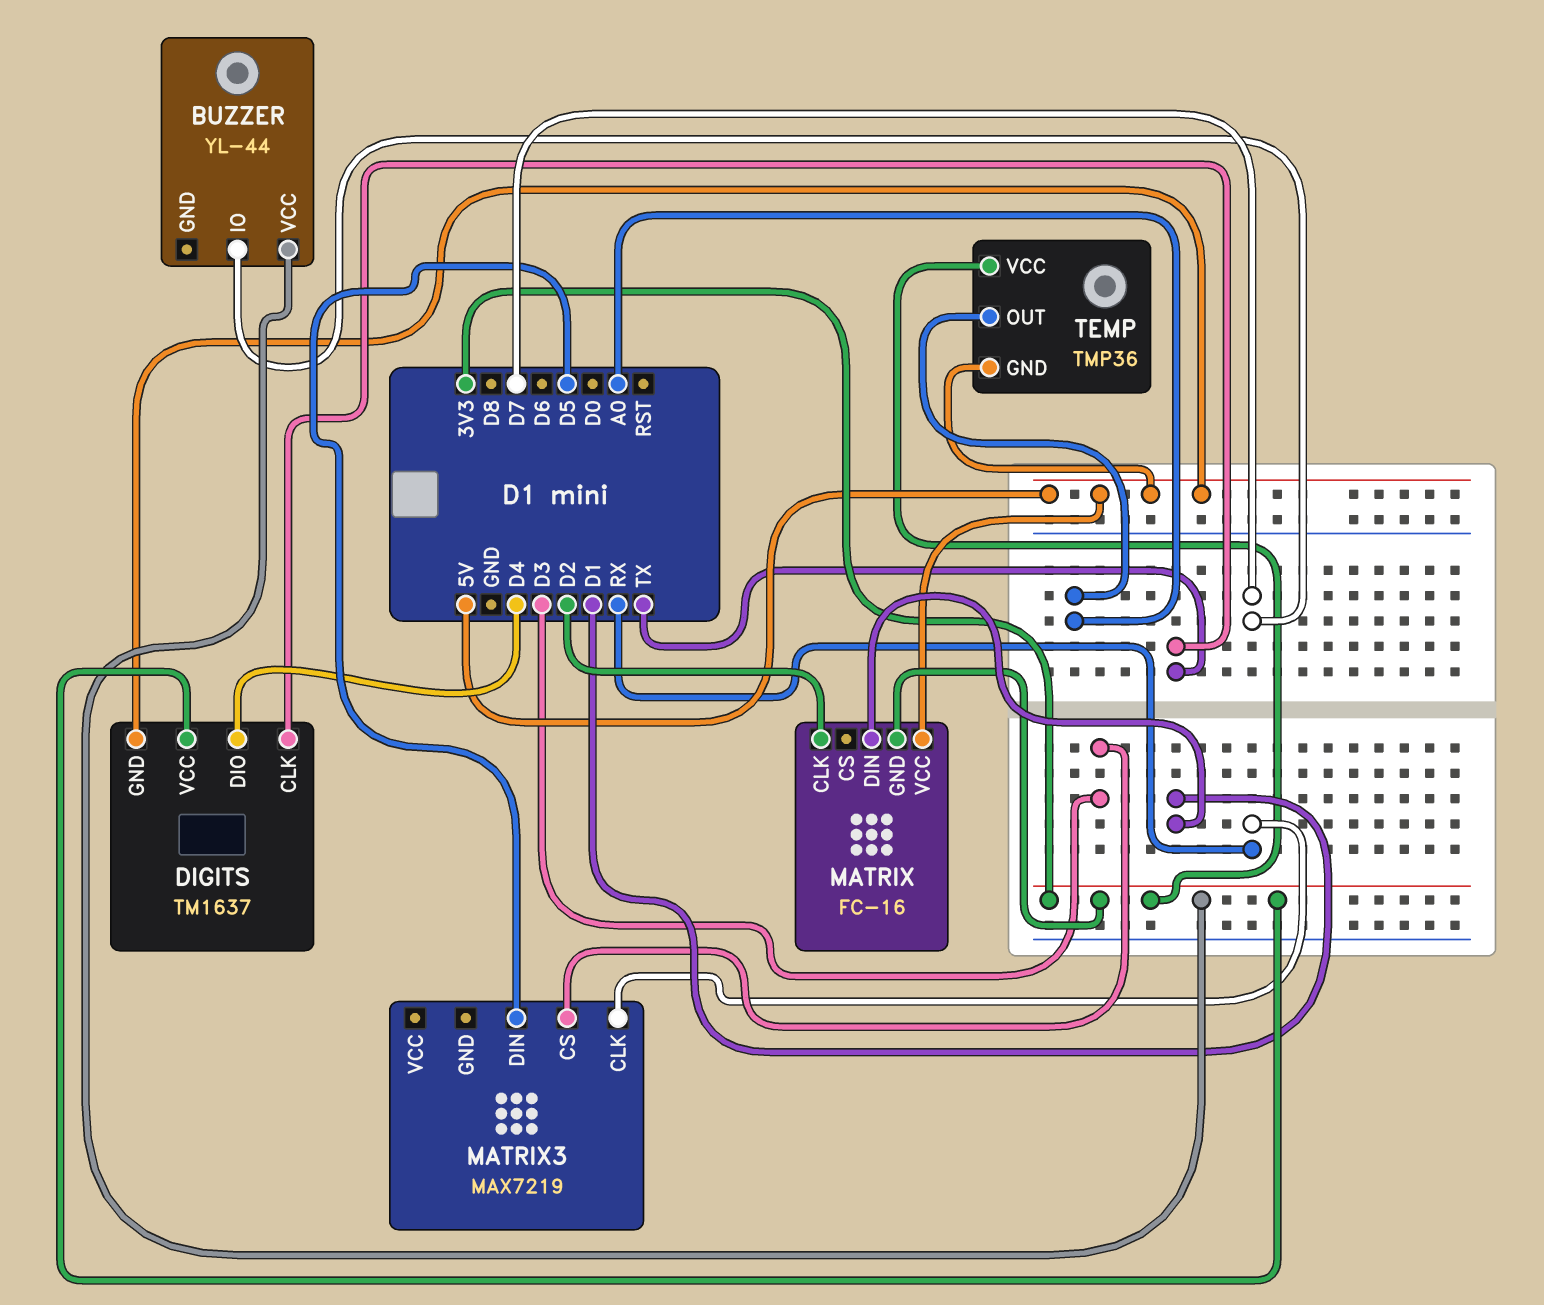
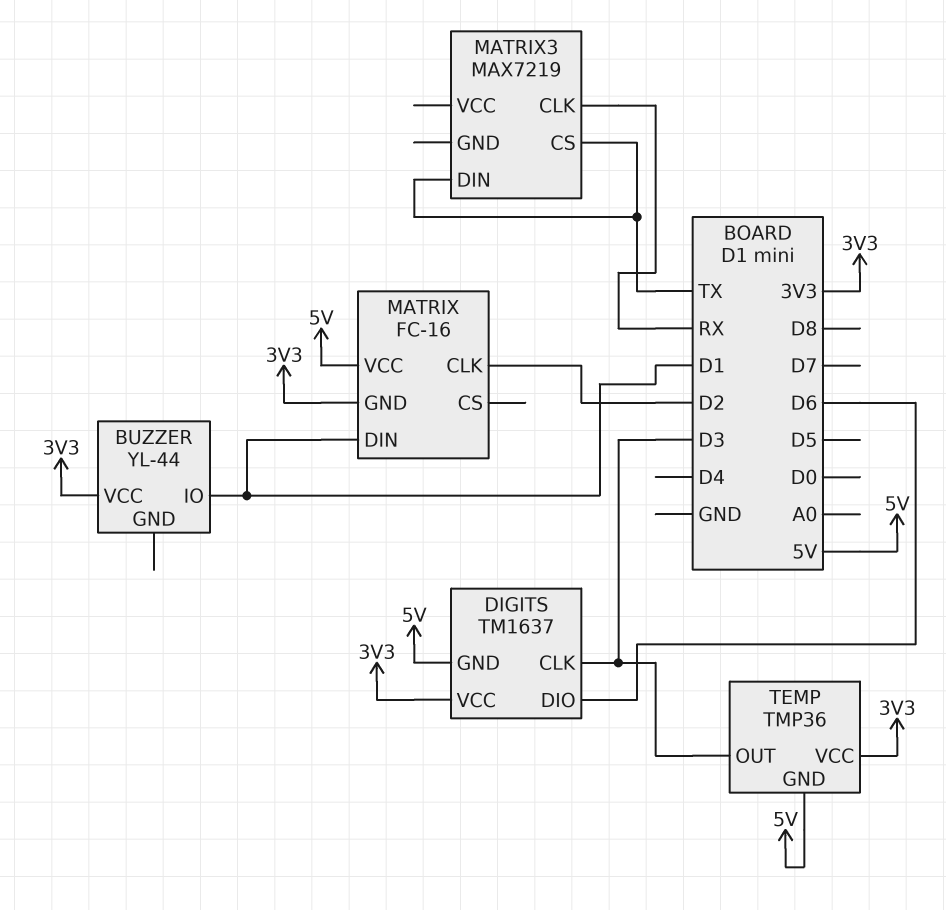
BUZZER pin IO: D7 -> D1
DIGITS pin CLK: TX -> D3
DIGITS pin DIO: D4 -> D6
MATRIX3 pin CS: D3 -> TX
MATRIX3 pin DIN: D5 -> TX
TEMP pin OUT: A0 -> D3

